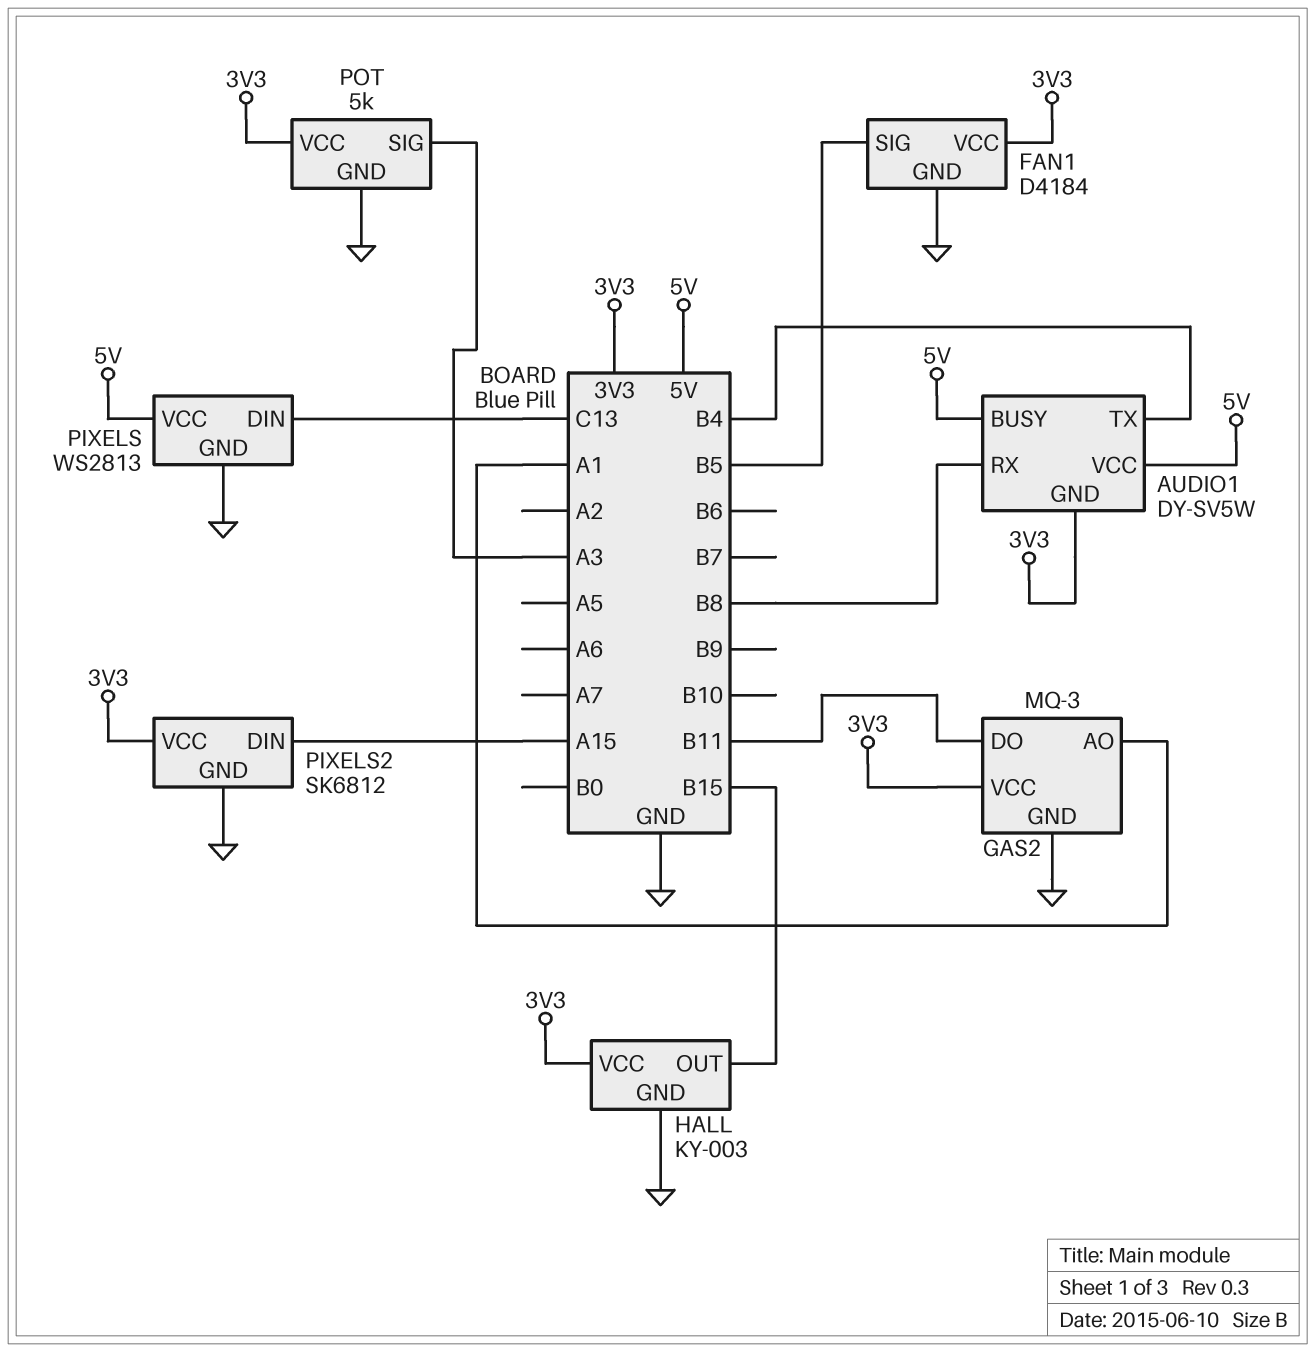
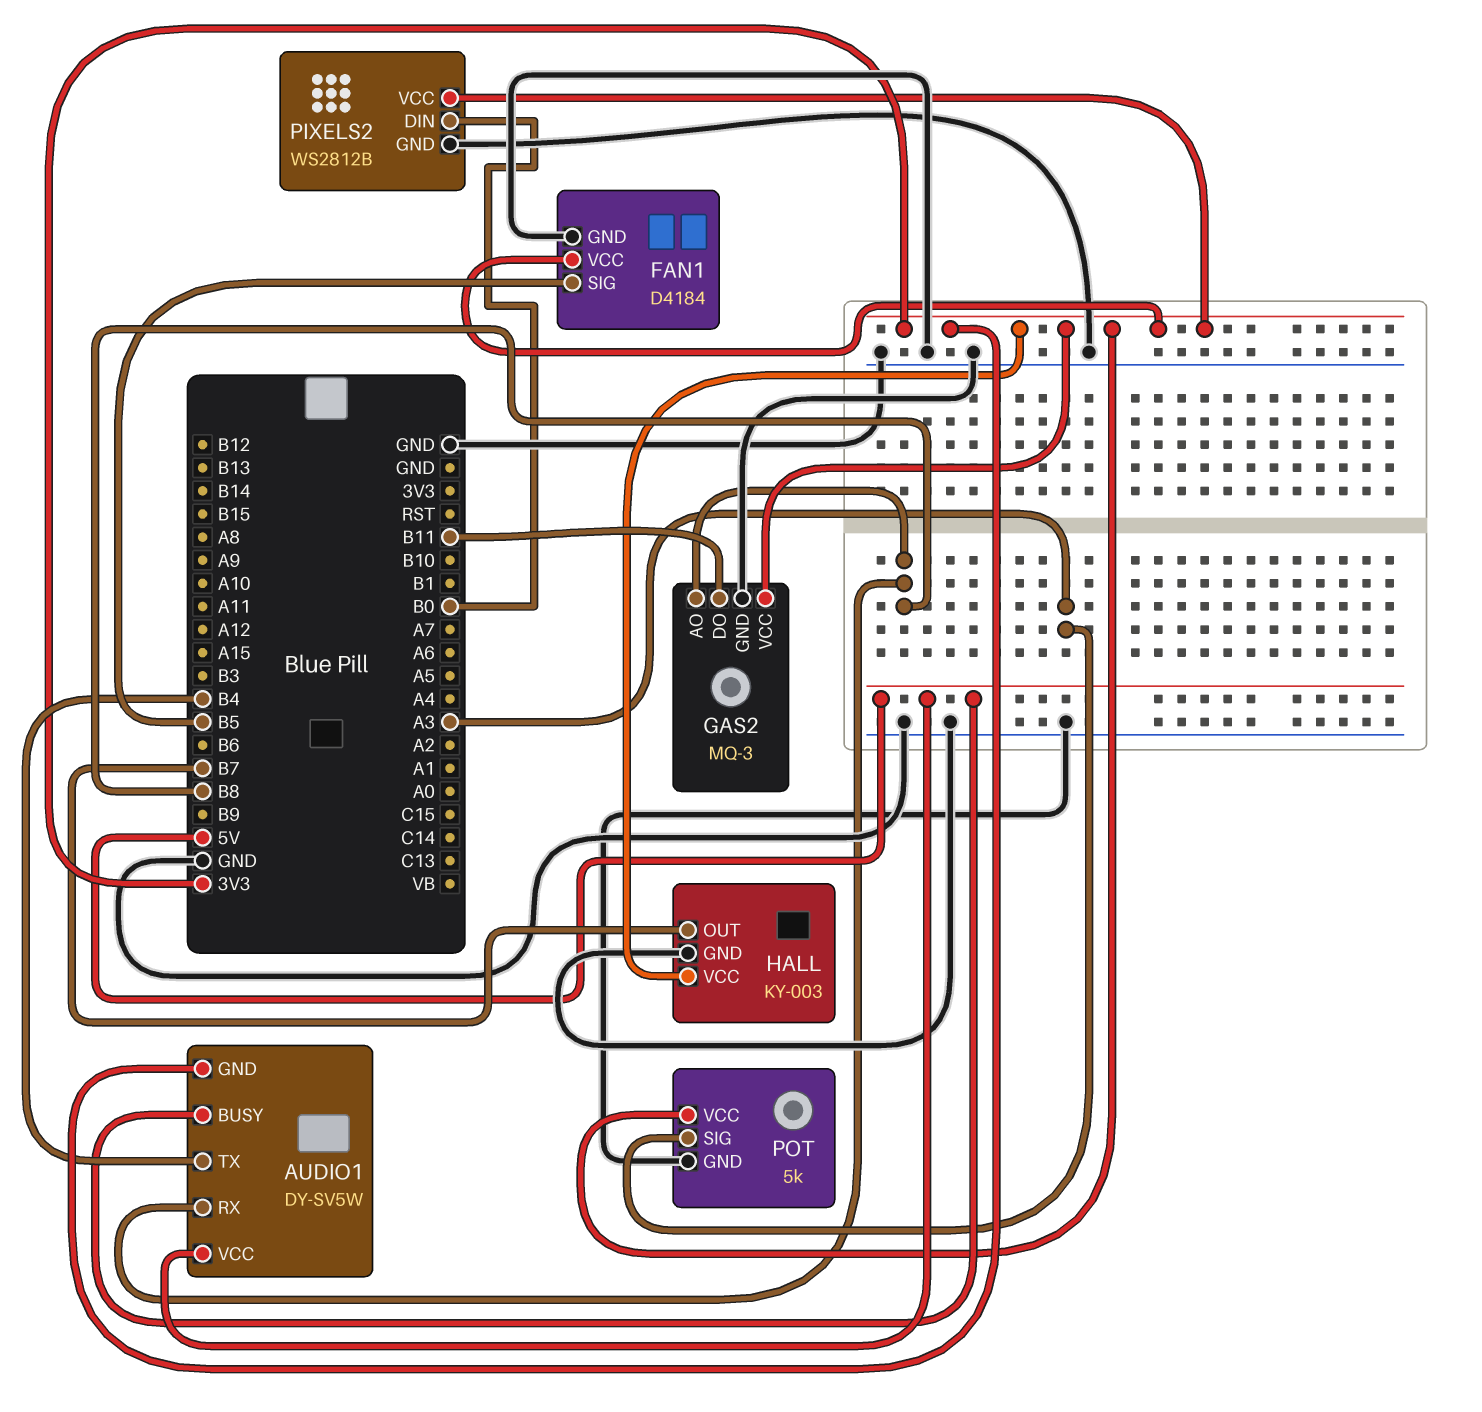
GAS2 pin AO: A1 -> B8
HALL pin OUT: B15 -> B7
PIXELS: WS2813 -> none
PIXELS pin DIN: C13 -> none
PIXELS pin GND: GND -> none
PIXELS pin VCC: 5V -> none
PIXELS2: SK6812 -> WS2812B
PIXELS2 pin DIN: A15 -> B0

